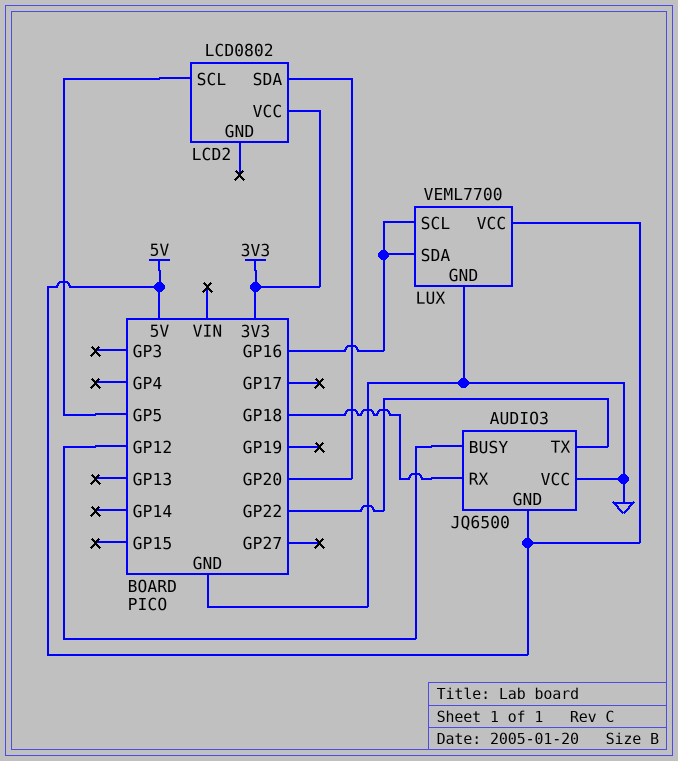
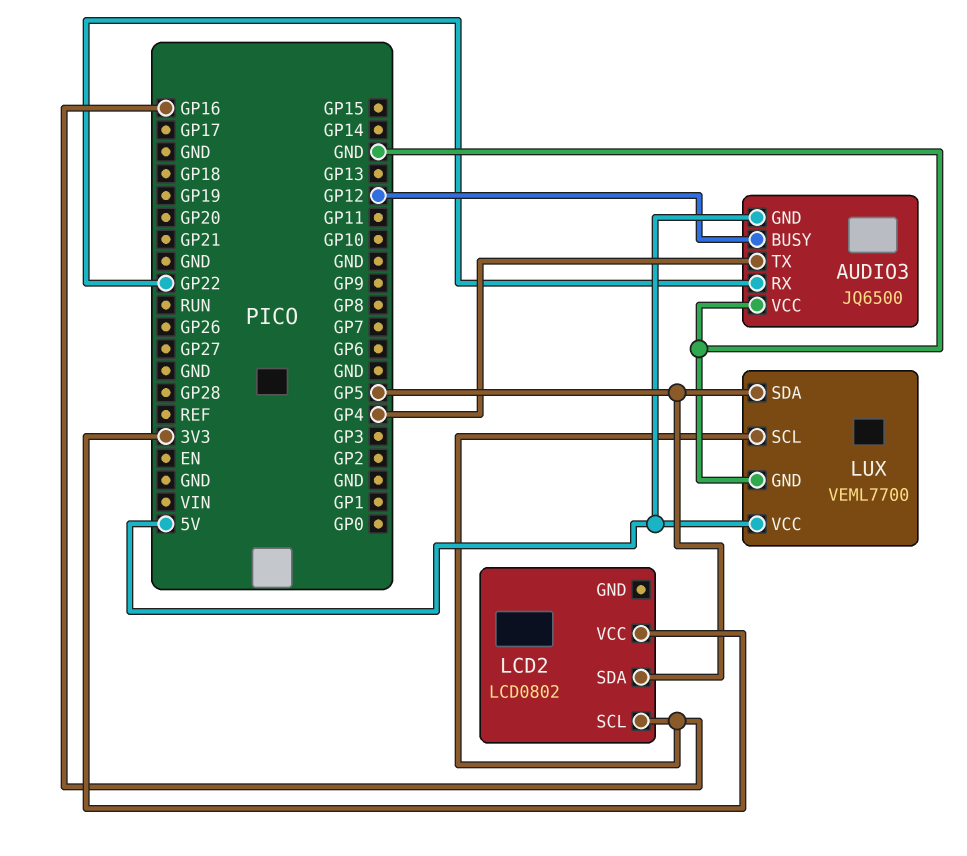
AUDIO3 pin RX: GP18 -> GP22
AUDIO3 pin TX: GP22 -> GP4
LCD2 pin SCL: GP5 -> GP16
LCD2 pin SDA: GP20 -> GP5
LUX pin SDA: GP16 -> GP5

